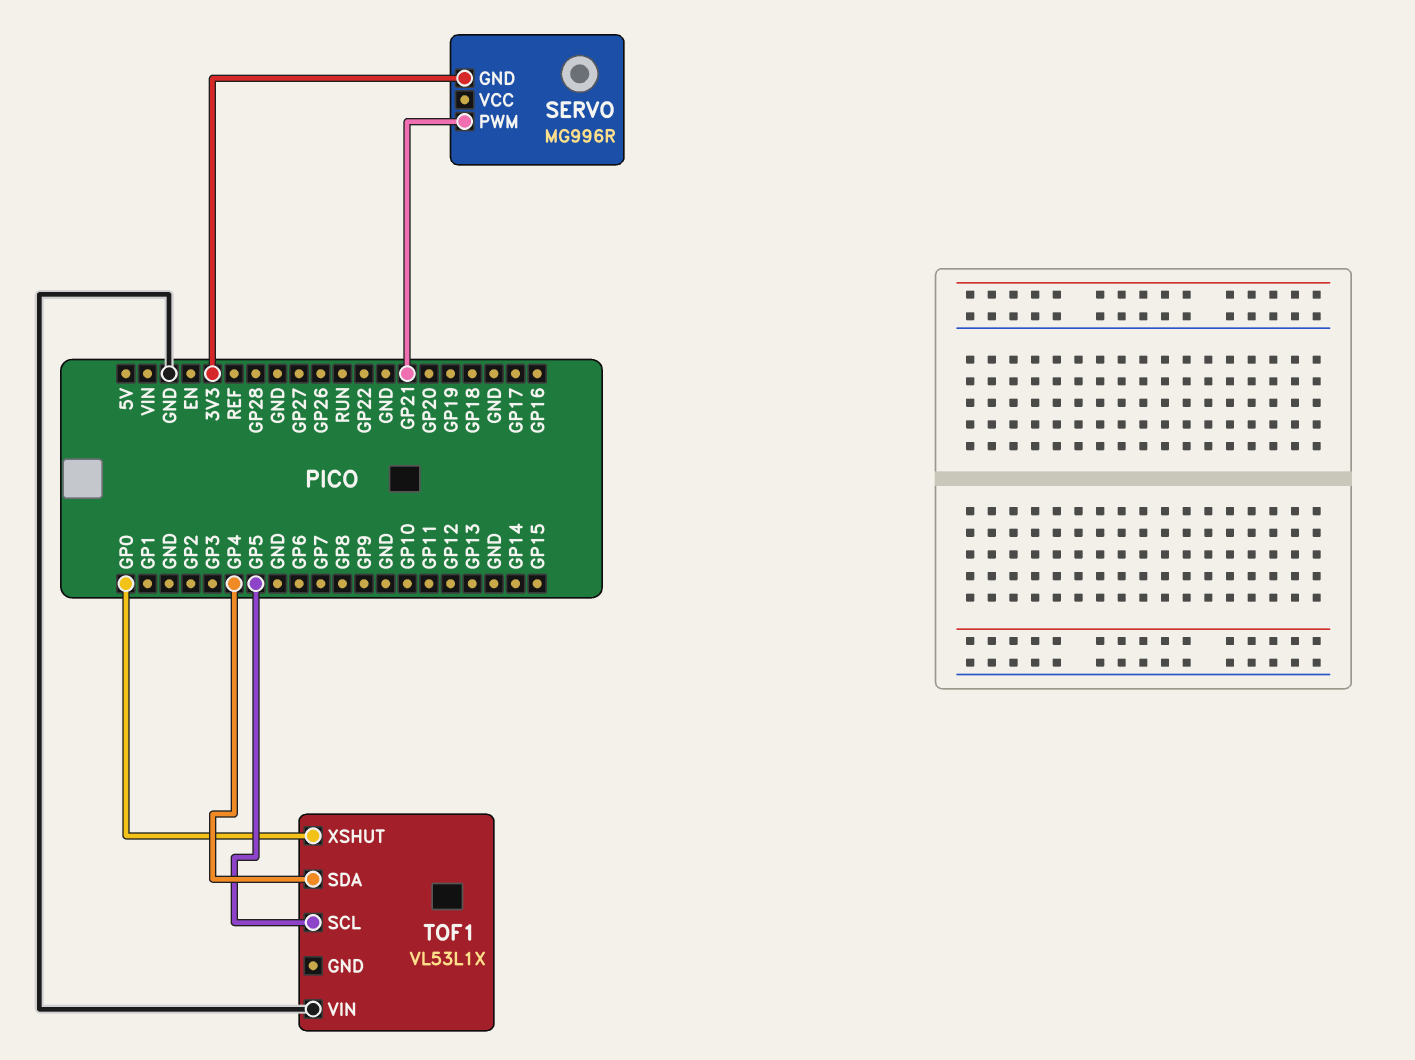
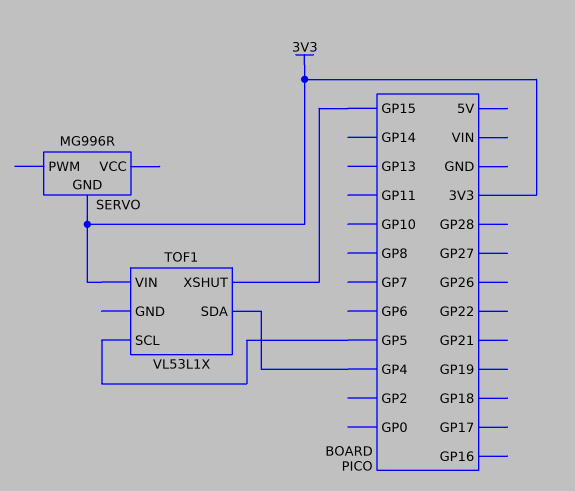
SERVO pin PWM: GP21 -> none
TOF1 pin VIN: GND -> 3V3
TOF1 pin XSHUT: GP0 -> GP15

